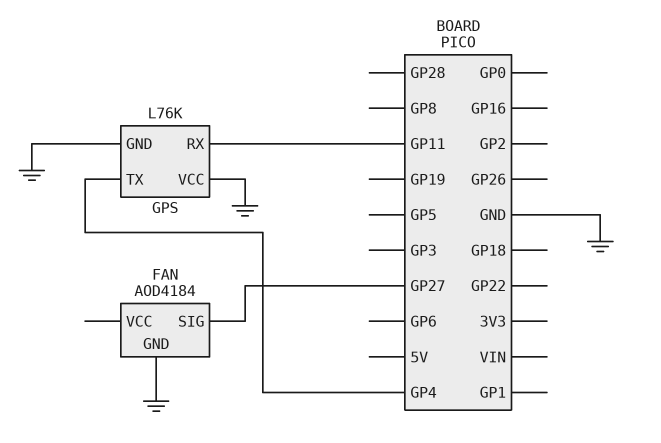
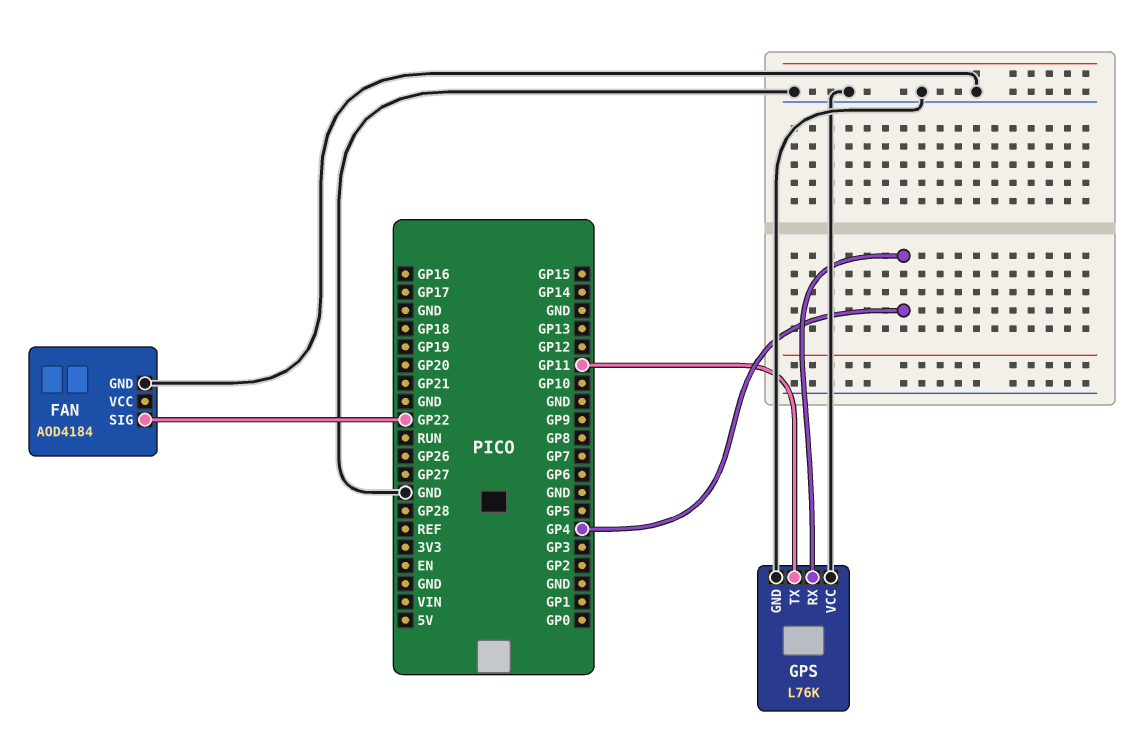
FAN pin SIG: GP27 -> GP22
GPS pin RX: GP11 -> GP4
GPS pin TX: GP4 -> GP11

